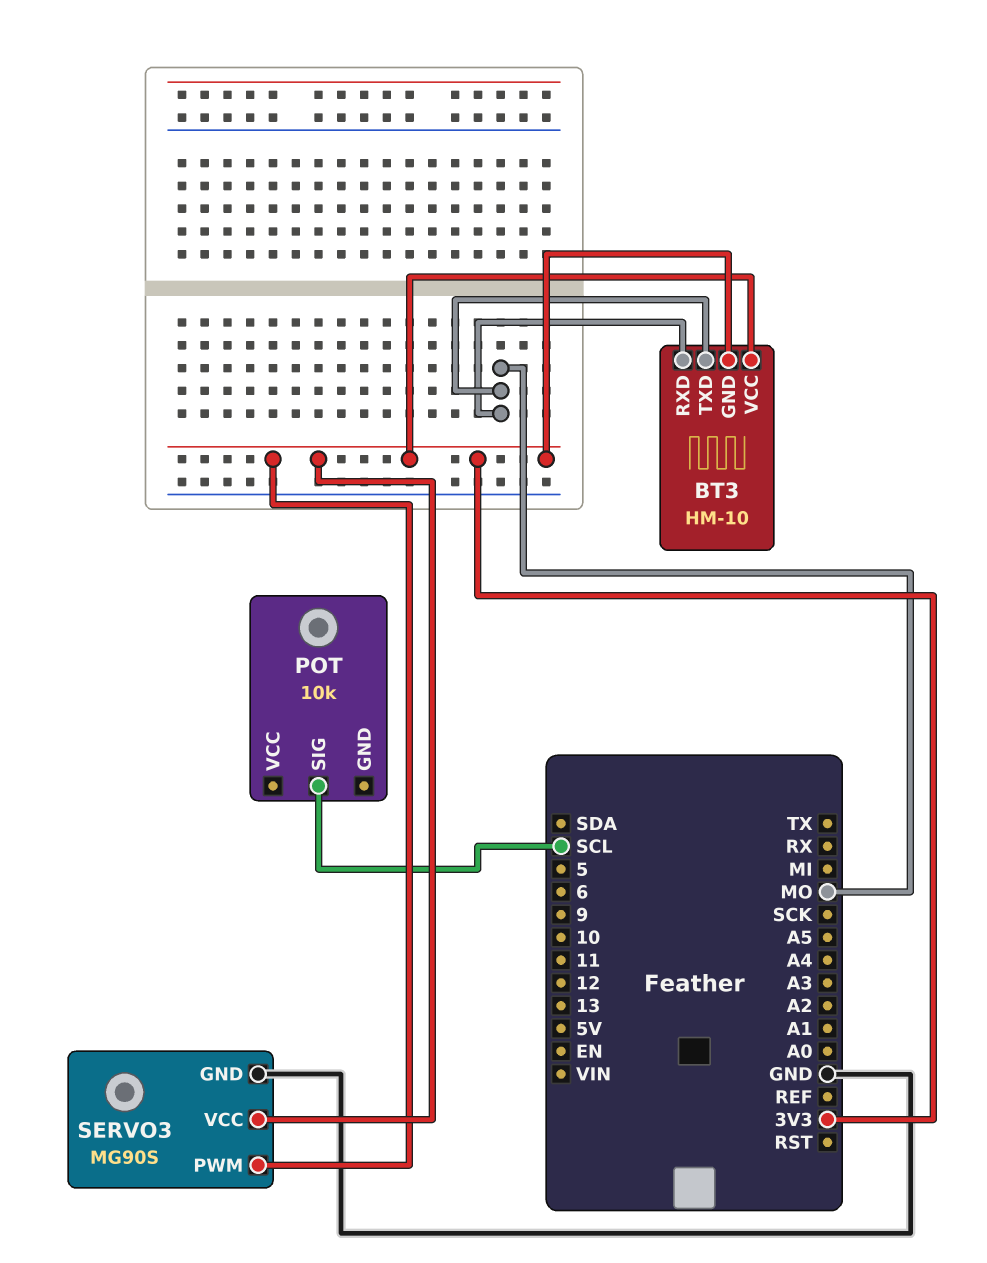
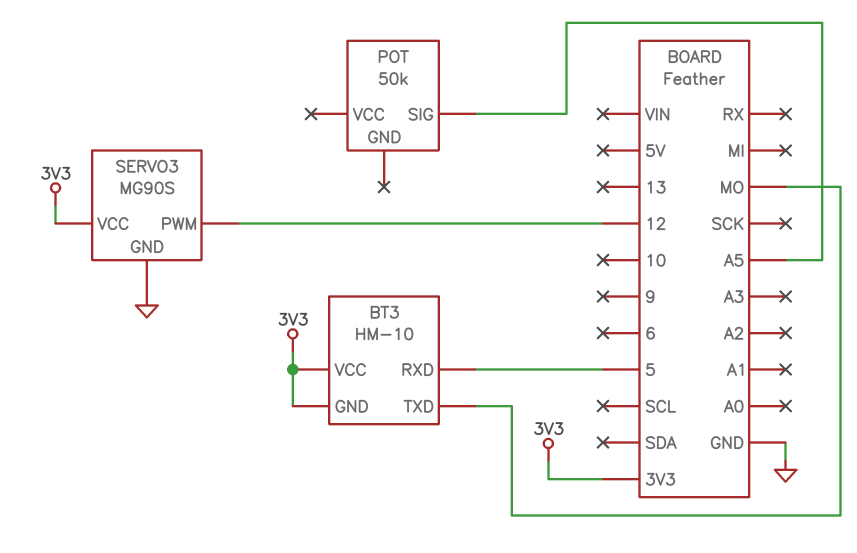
BT3 pin RXD: MO -> 5
POT: 10k -> 50k
POT pin SIG: SCL -> A5
SERVO3 pin PWM: 3V3 -> 12

